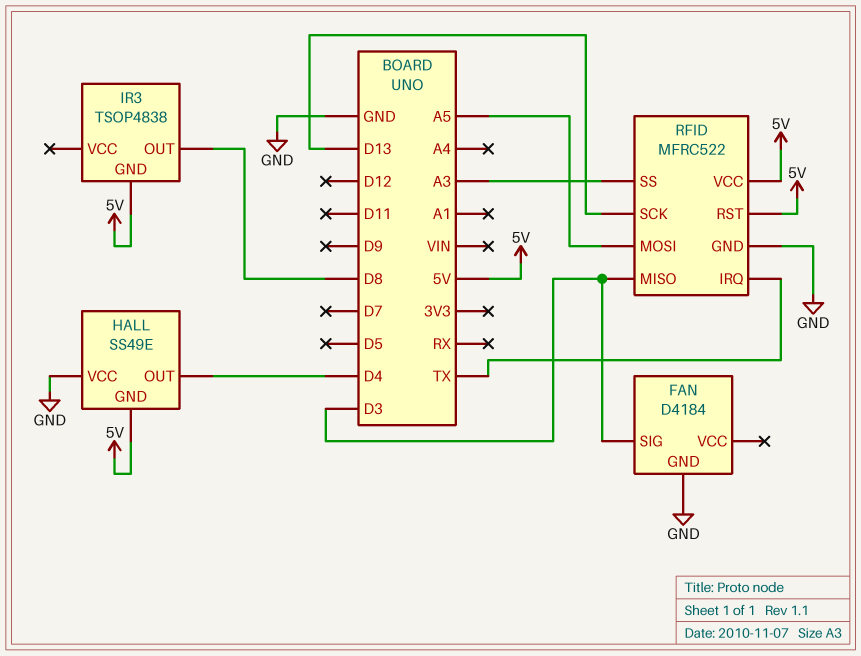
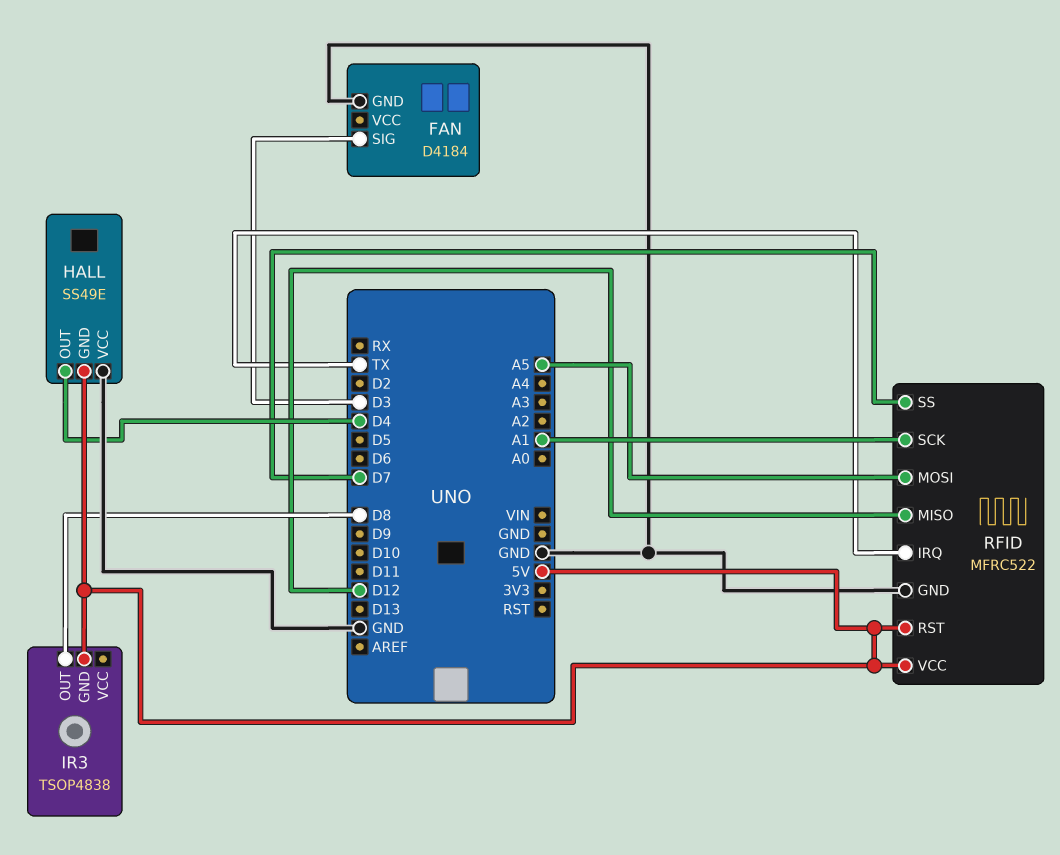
RFID pin MISO: D3 -> D12
RFID pin SCK: D13 -> A1
RFID pin SS: A3 -> D7

